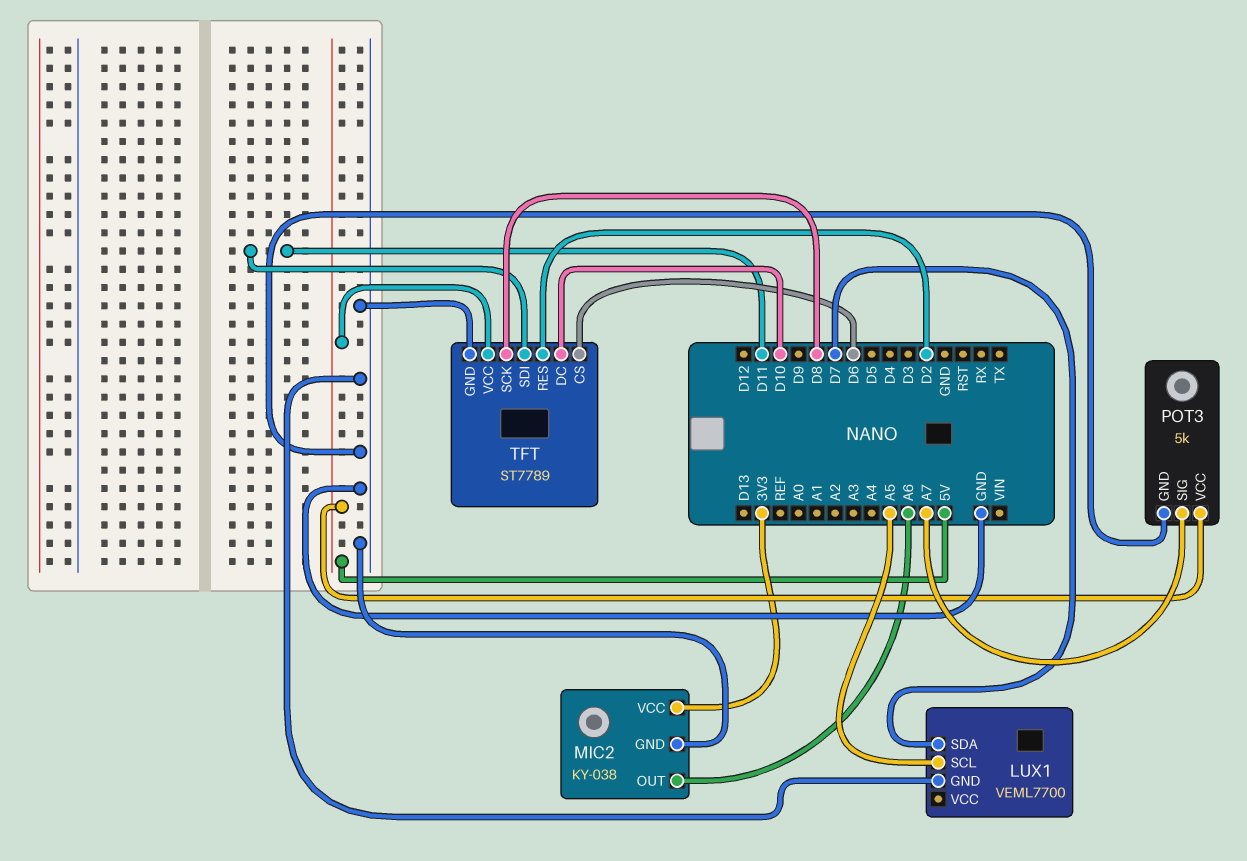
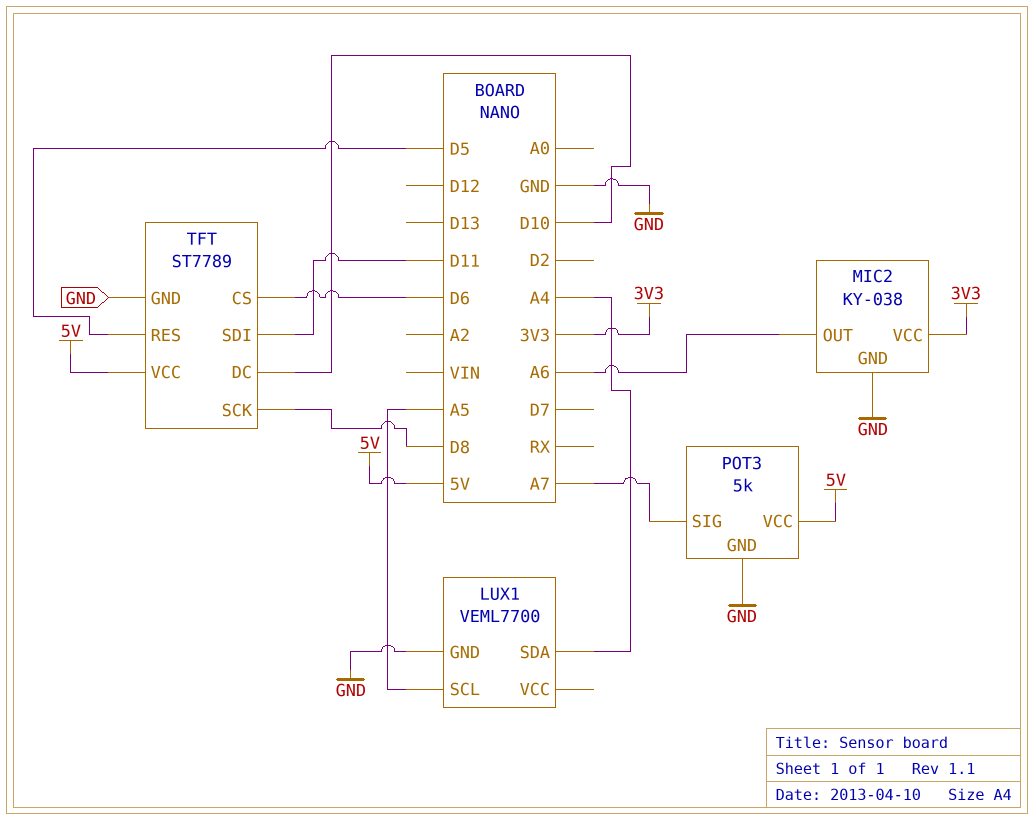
LUX1 pin SDA: D7 -> A4
TFT pin RES: D2 -> D5

